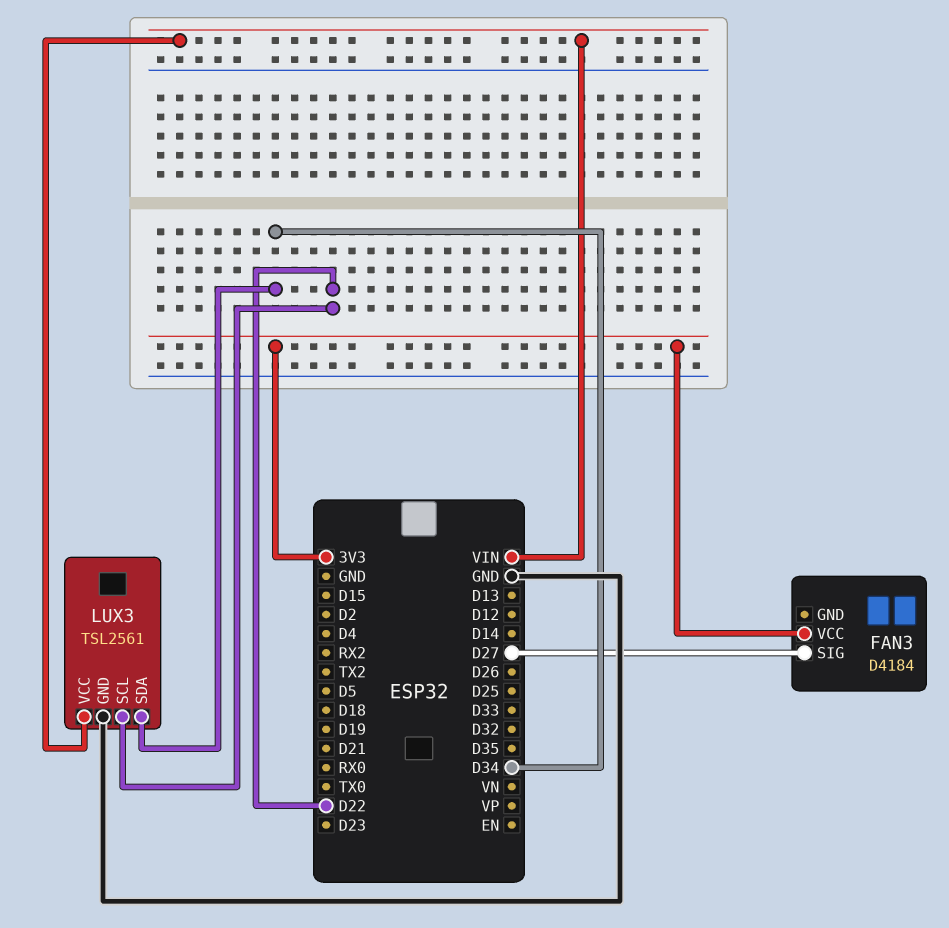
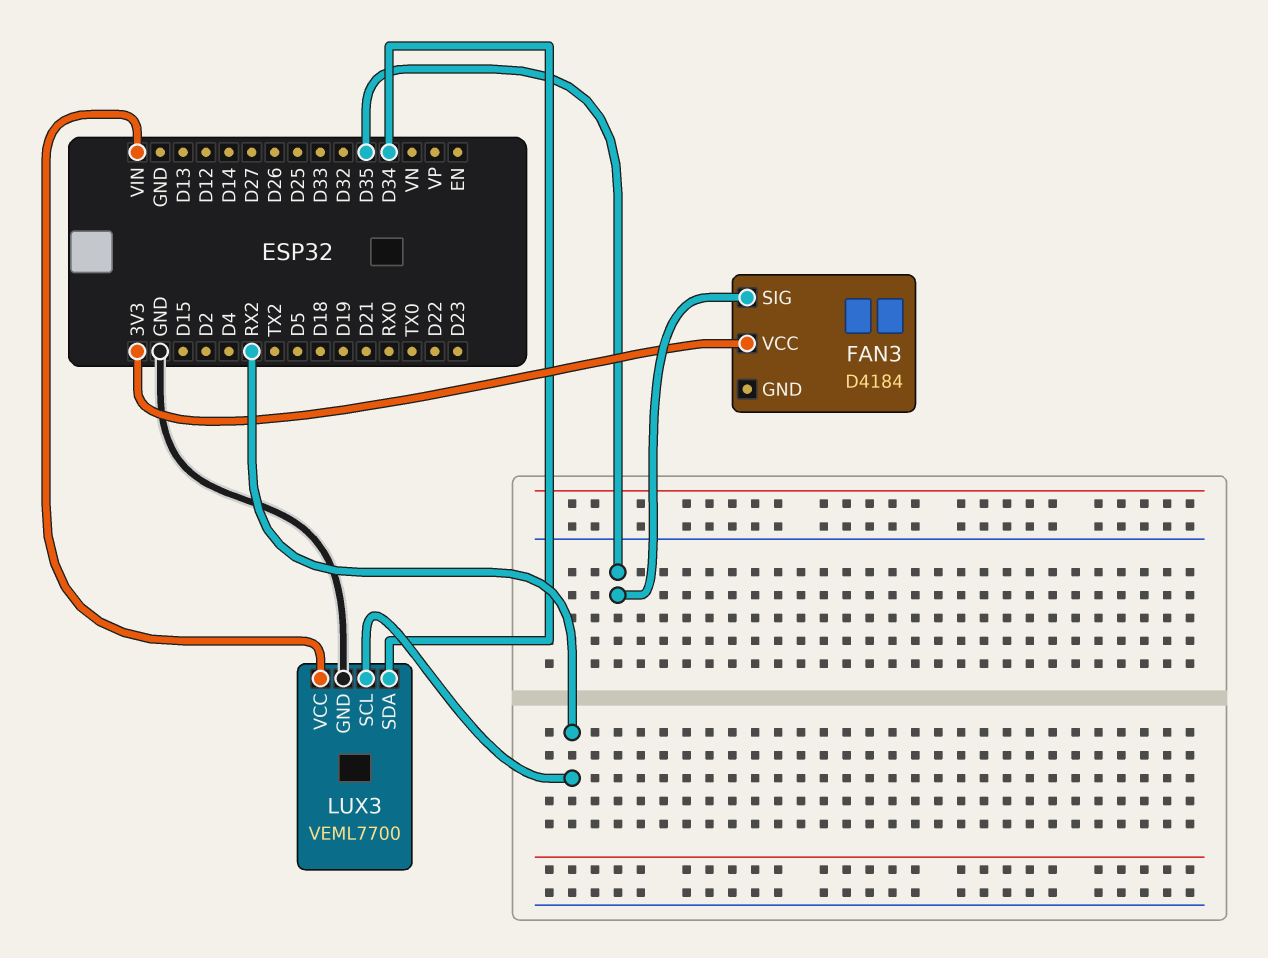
FAN3 pin SIG: D27 -> D35
LUX3: TSL2561 -> VEML7700
LUX3 pin SCL: D22 -> RX2

